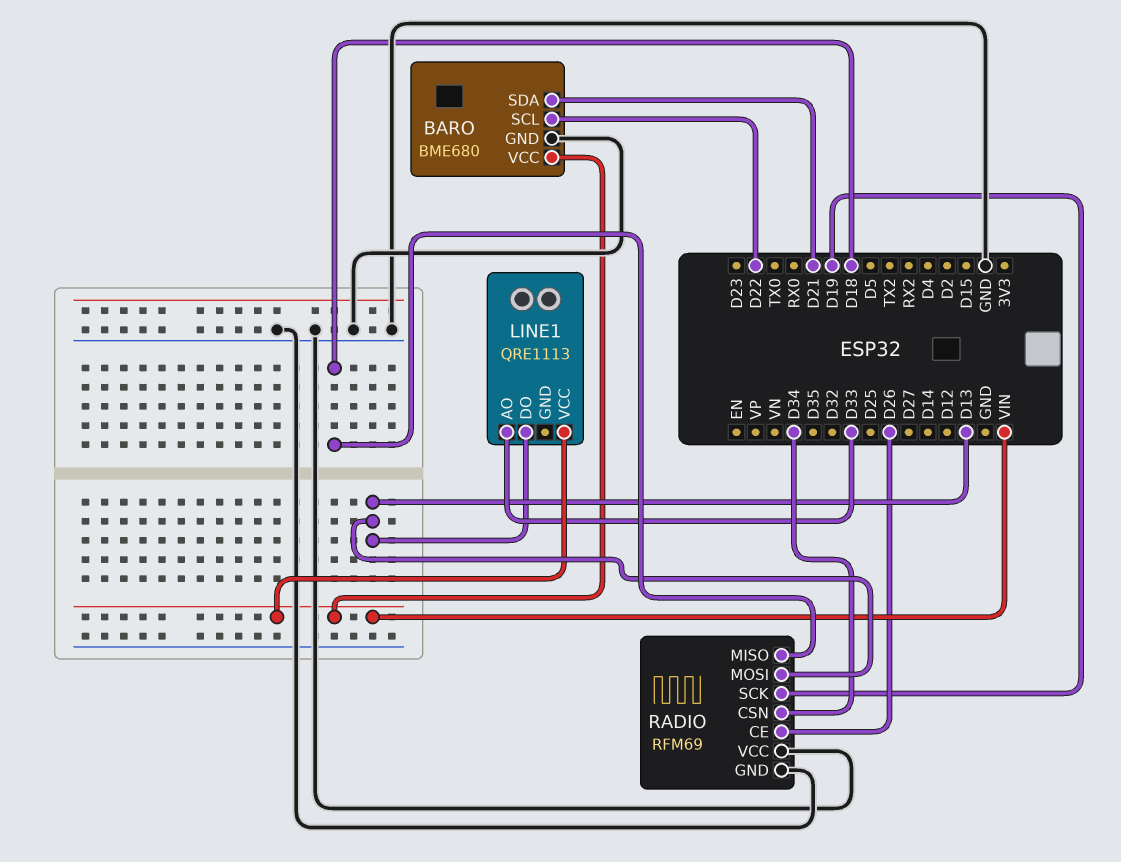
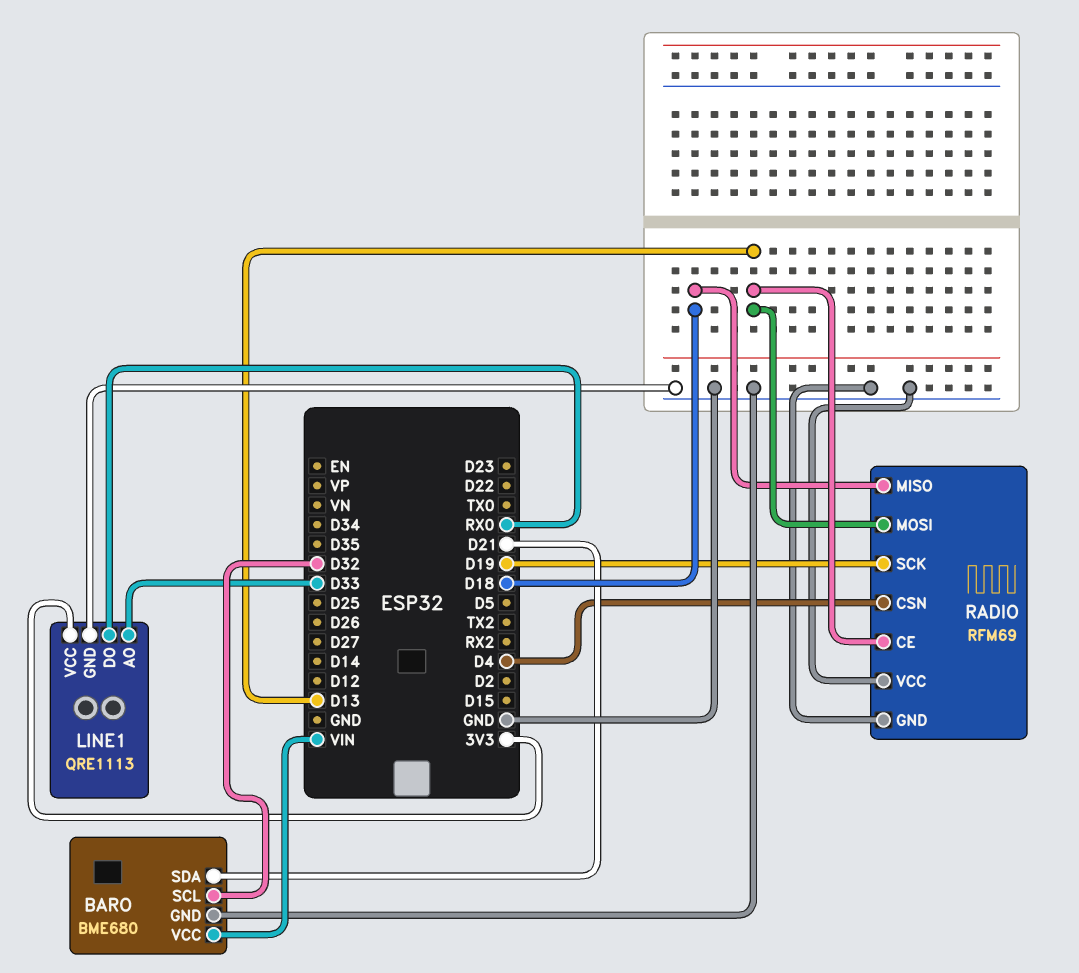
BARO pin SCL: D22 -> D32
LINE1 pin DO: D13 -> RX0
LINE1 pin GND: none -> GND
LINE1 pin VCC: VIN -> 3V3
RADIO pin CE: D26 -> D13
RADIO pin CSN: D34 -> D4

